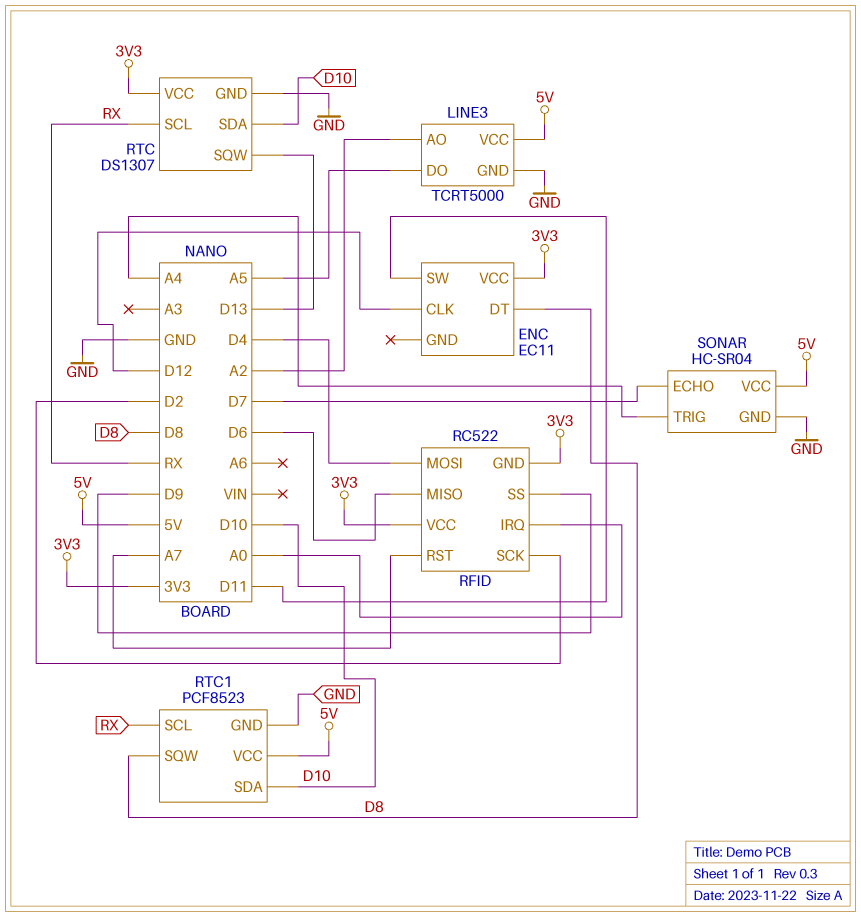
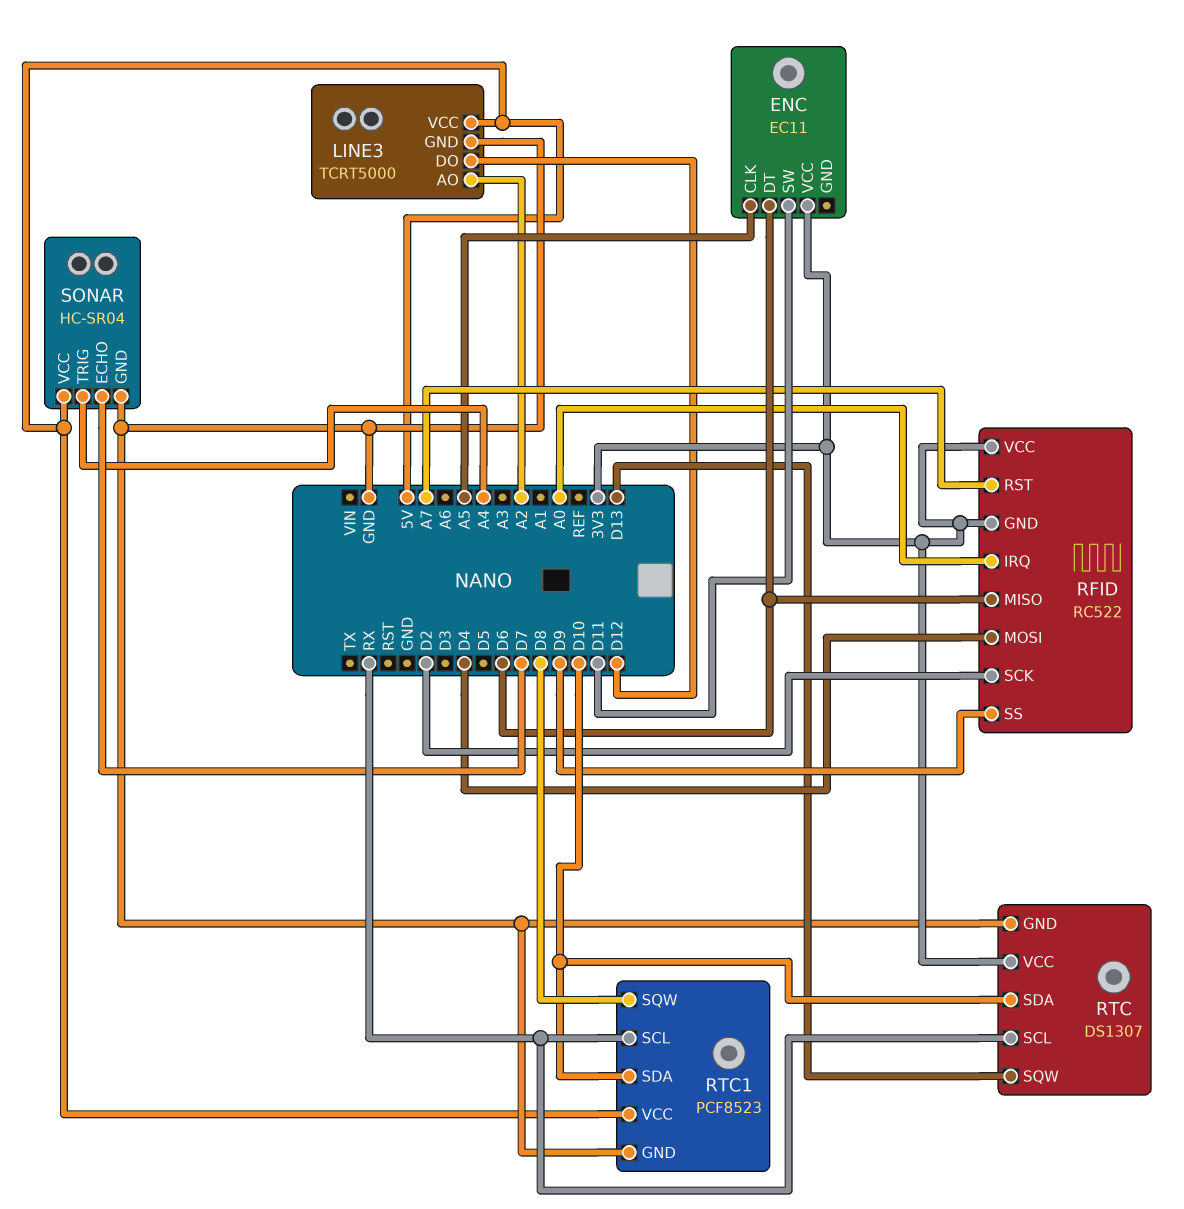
ENC pin CLK: D12 -> A5
ENC pin DT: D8 -> D6
LINE3 pin DO: A5 -> D12

